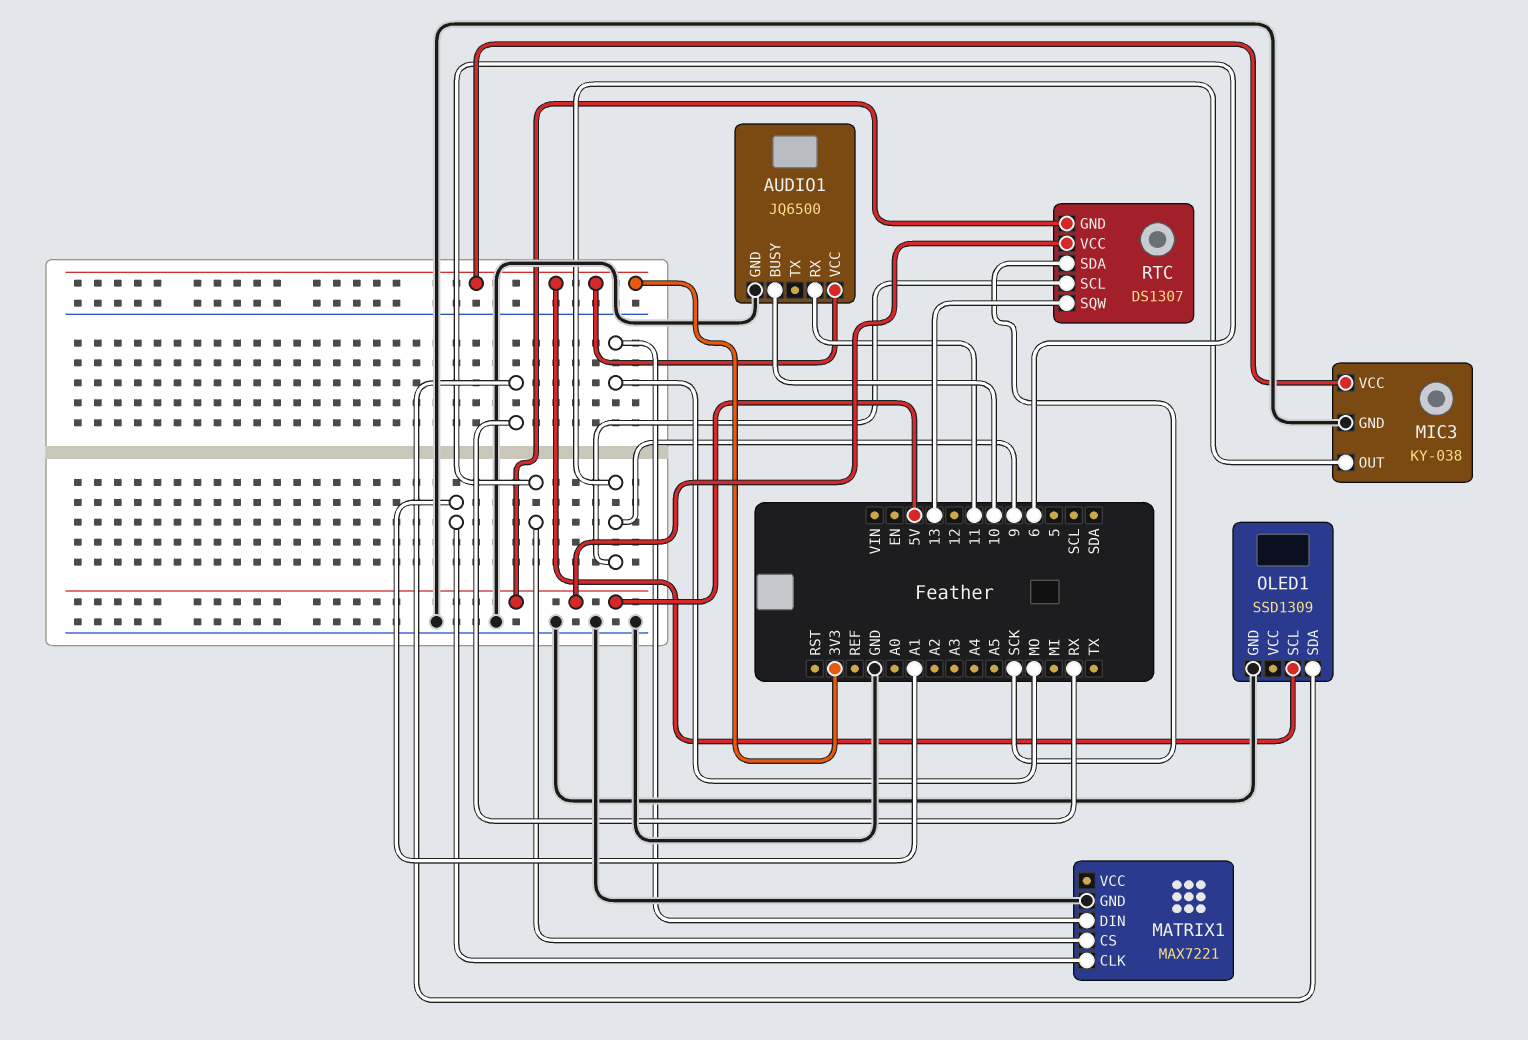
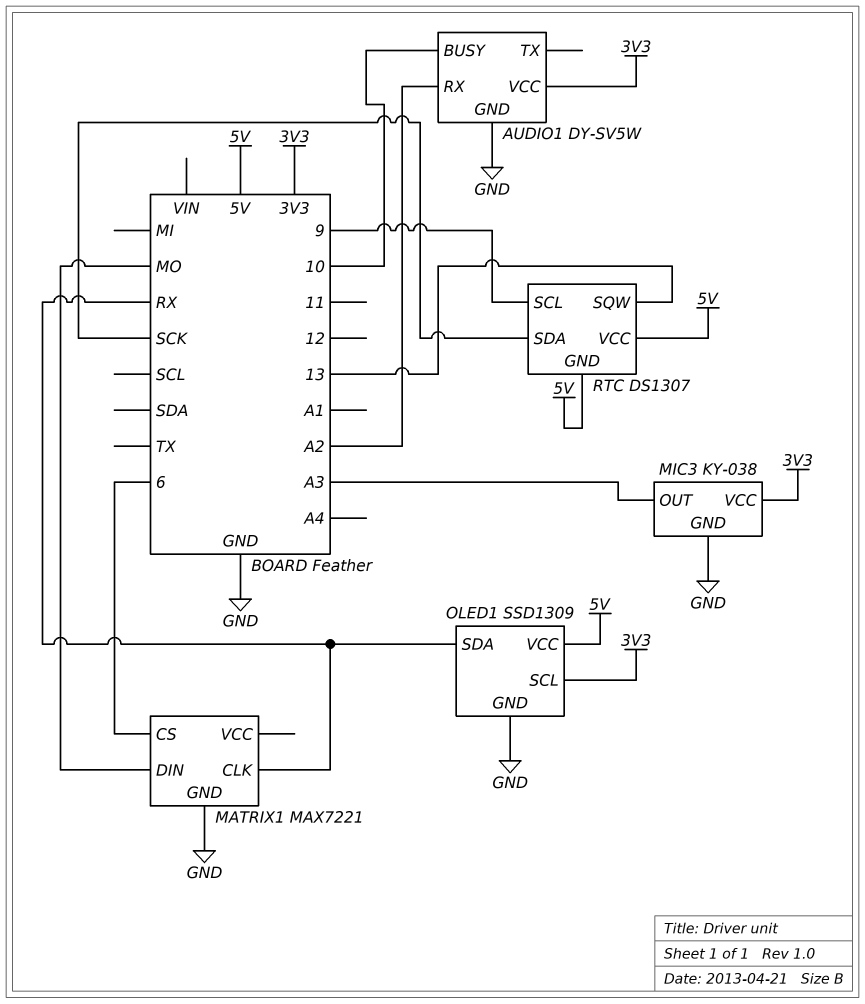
AUDIO1: JQ6500 -> DY-SV5W
AUDIO1 pin RX: 11 -> A2
MATRIX1 pin CLK: A1 -> RX
MIC3 pin OUT: 9 -> A3
OLED1 pin VCC: none -> 5V

